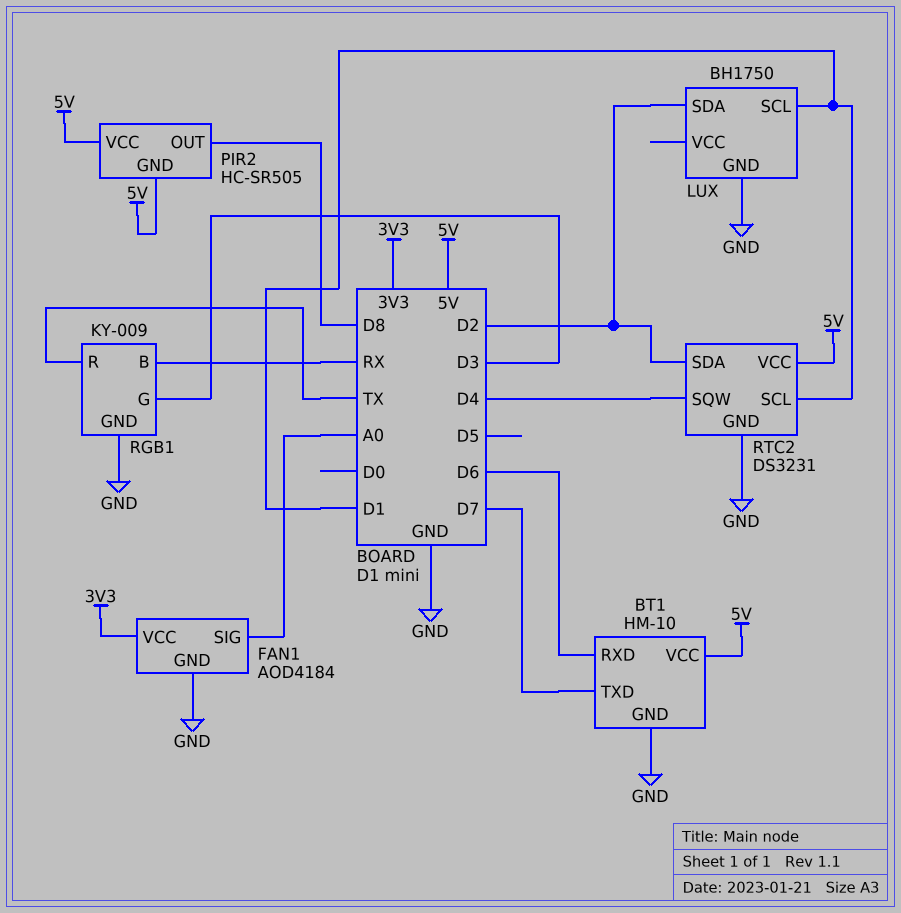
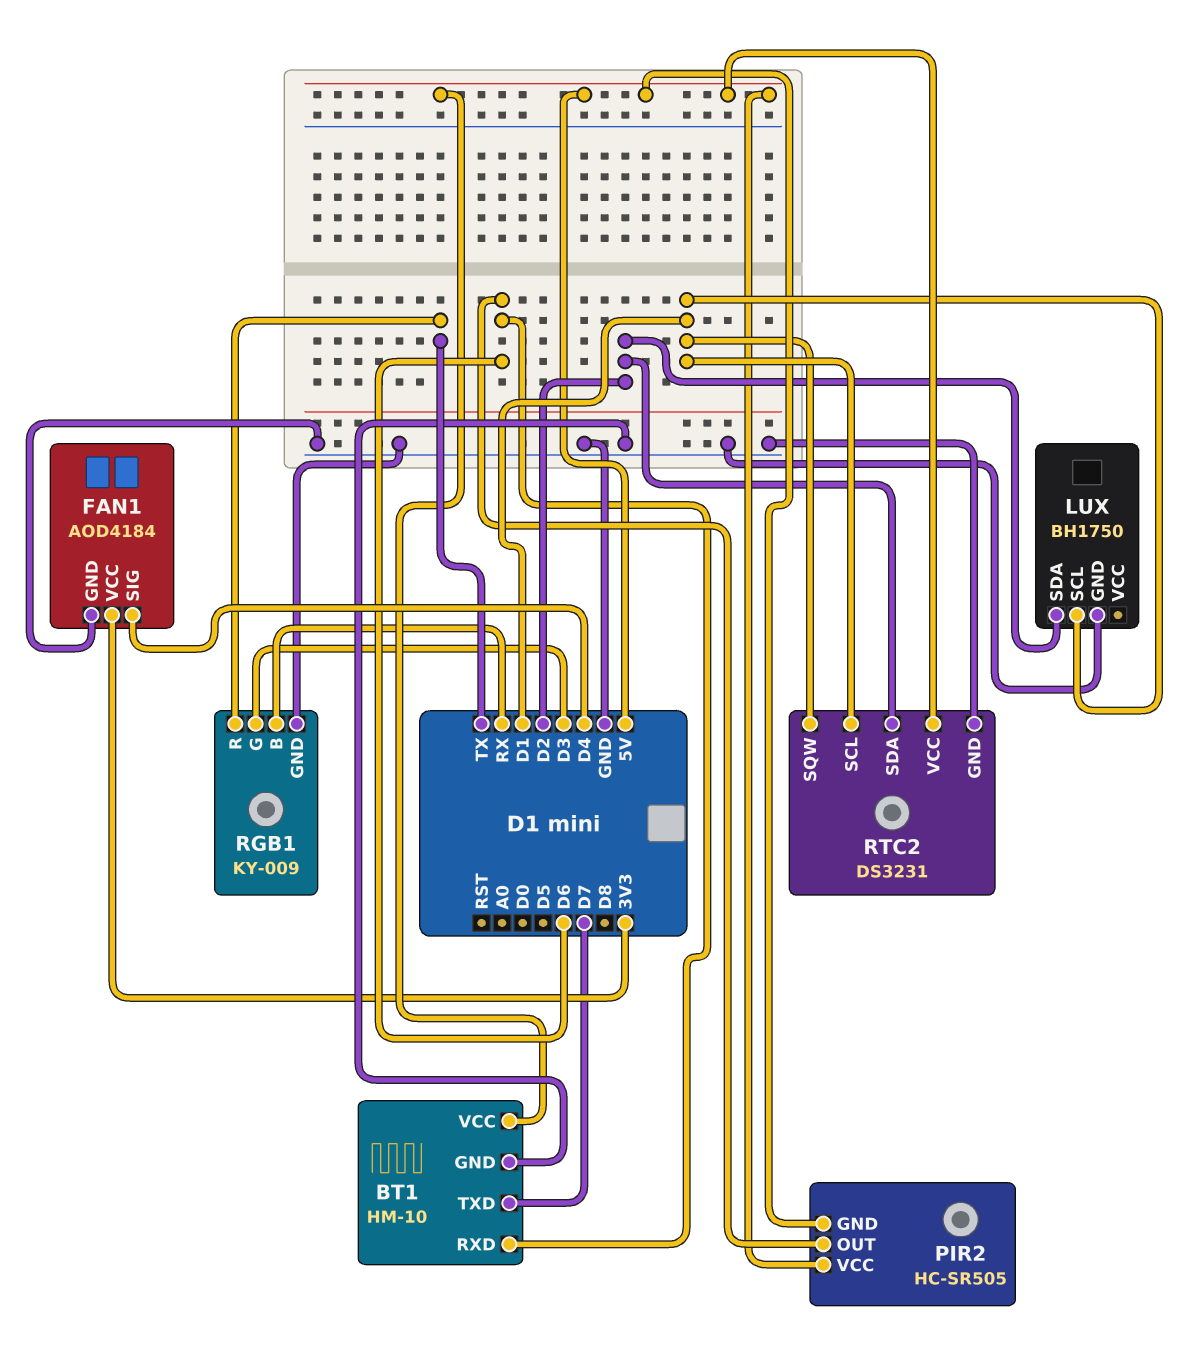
FAN1 pin SIG: A0 -> D4
PIR2 pin OUT: D8 -> D6
RTC2 pin SQW: D4 -> D1

